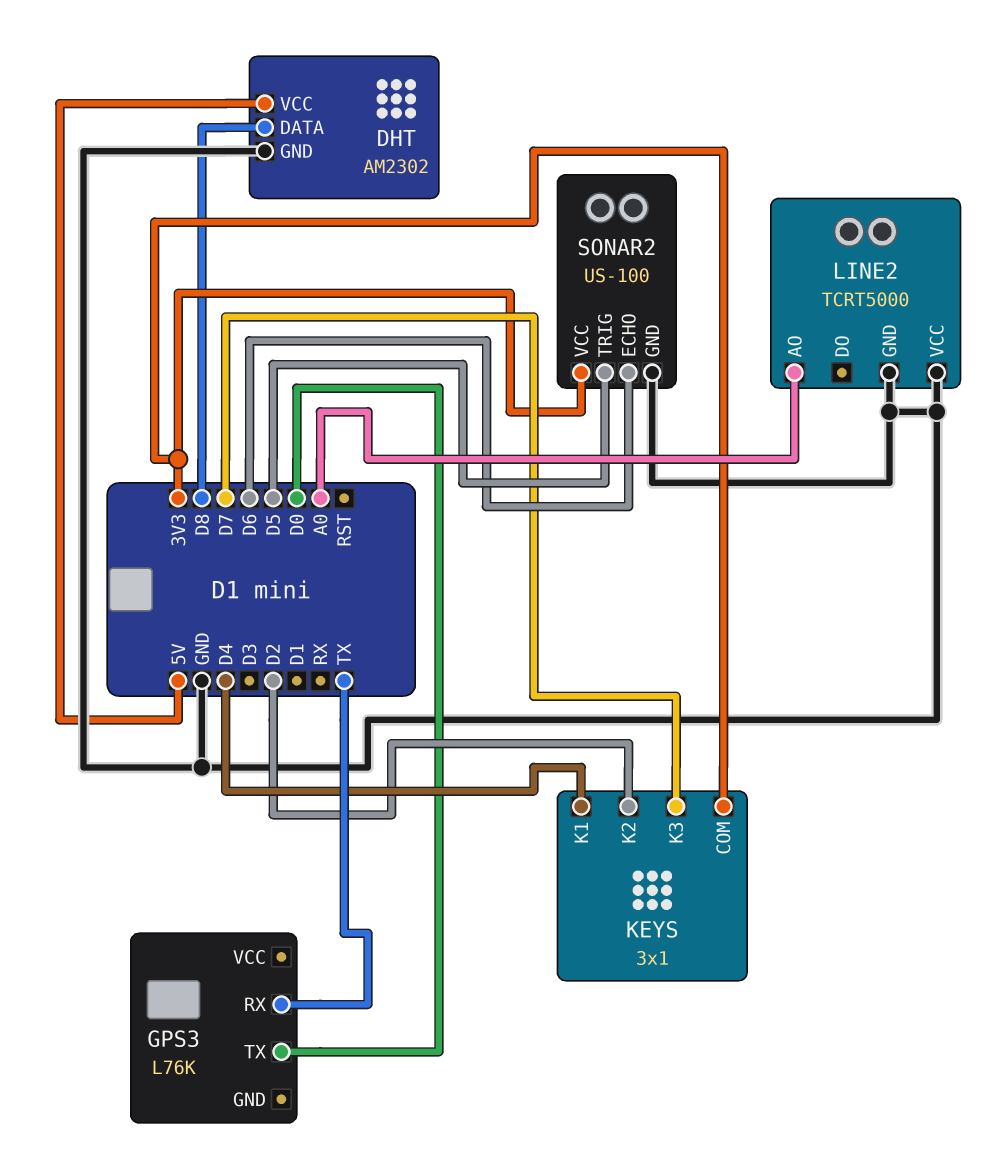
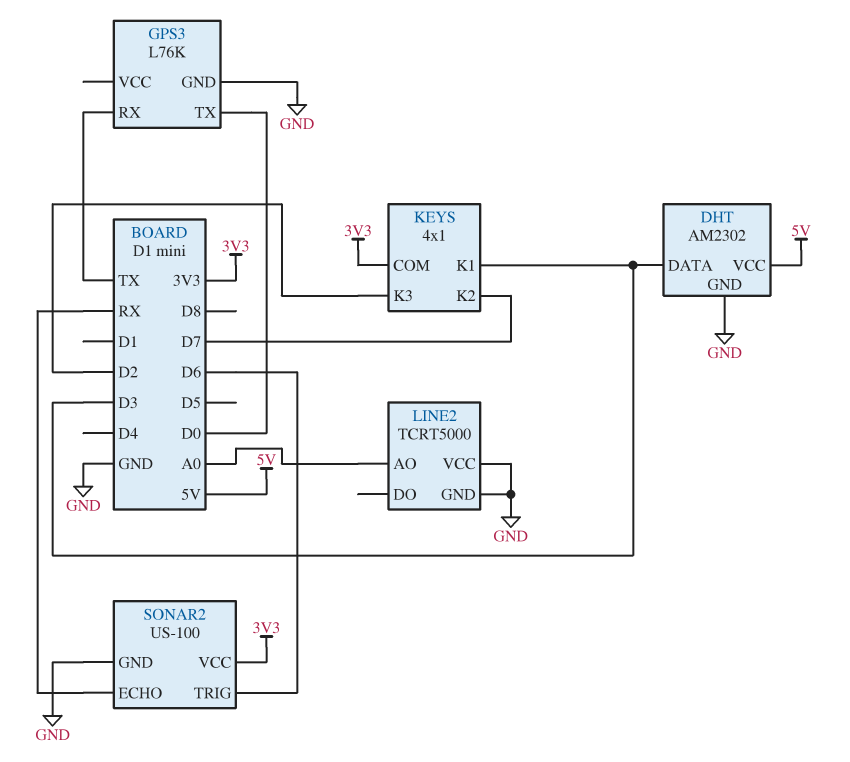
DHT pin DATA: D8 -> D3
GPS3 pin GND: none -> GND
KEYS: 3x1 -> 4x1
KEYS pin K1: D4 -> D3
KEYS pin K2: D2 -> D7
KEYS pin K3: D7 -> D2
SONAR2 pin ECHO: D6 -> RX
SONAR2 pin TRIG: D5 -> D6

